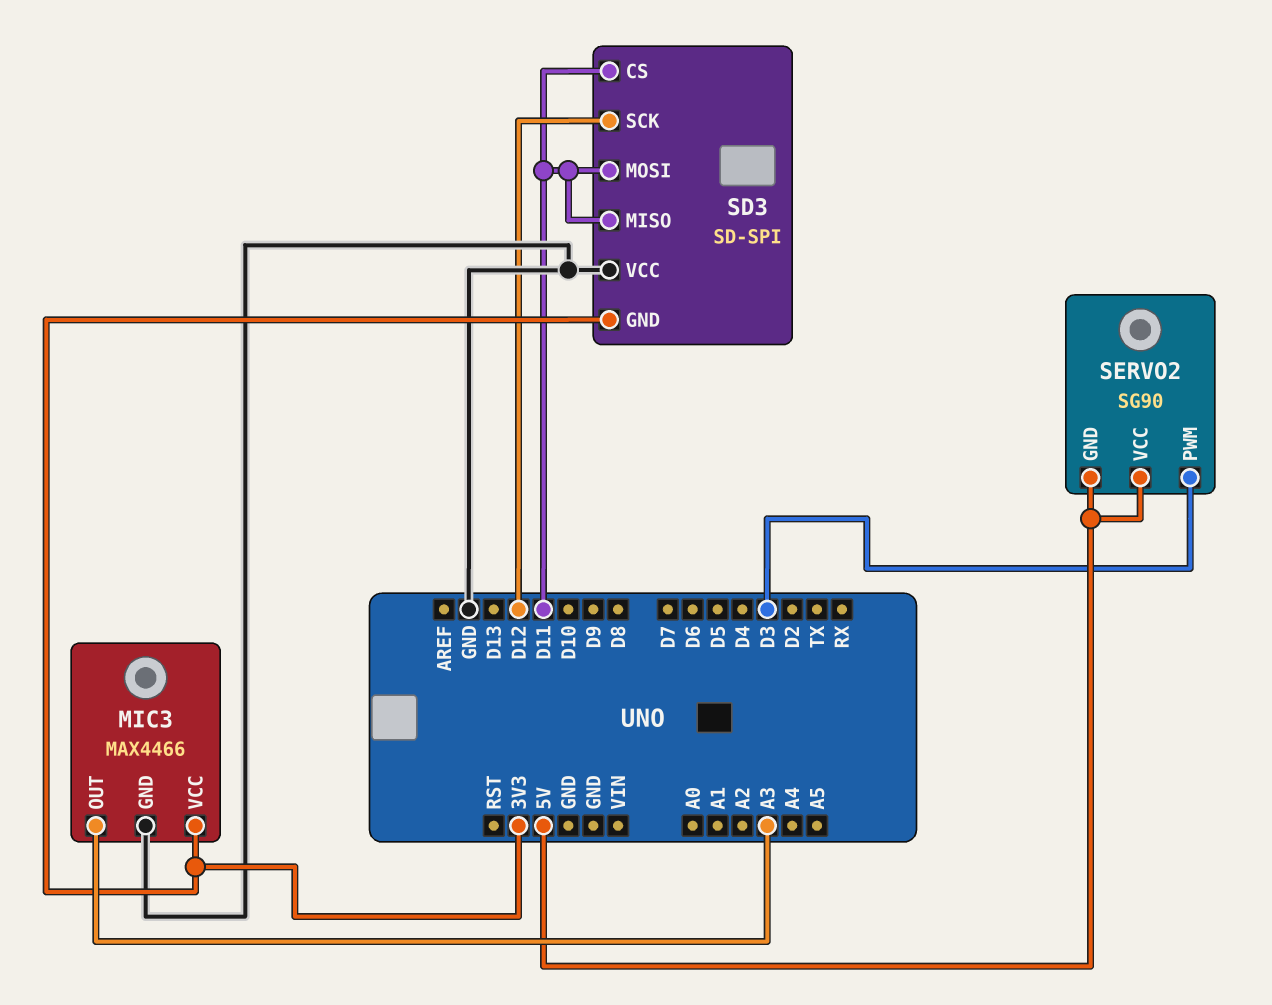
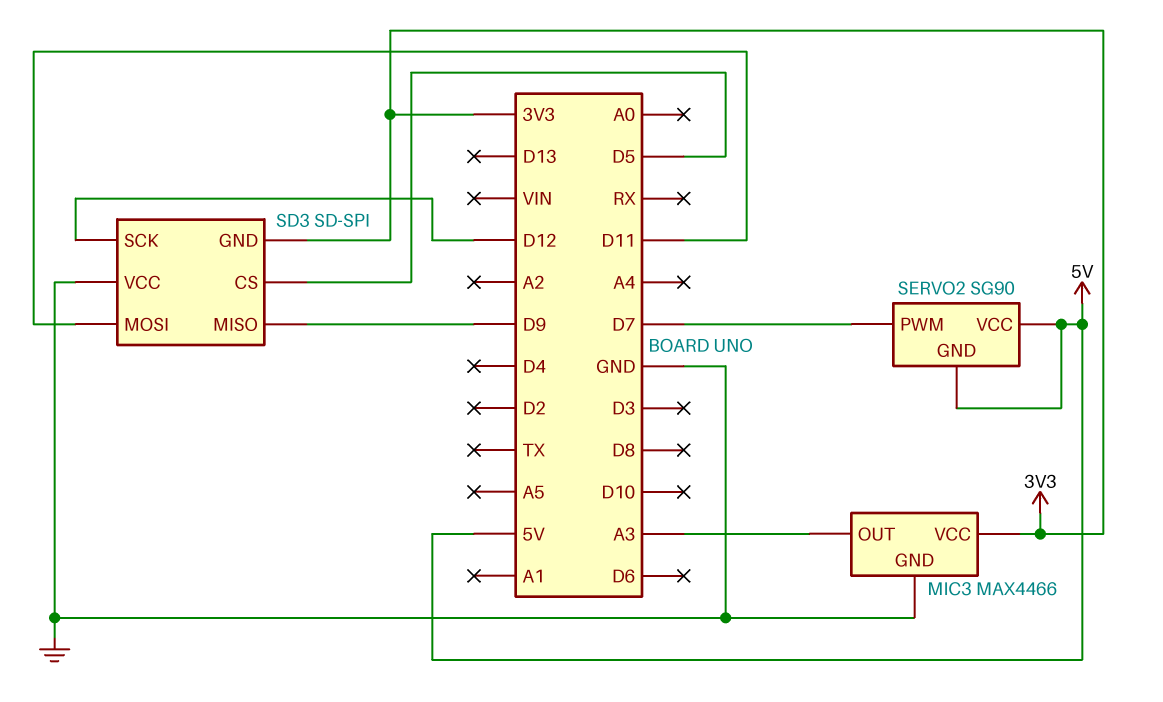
SD3 pin CS: D11 -> D5
SD3 pin MISO: D11 -> D9
SERVO2 pin PWM: D3 -> D7

